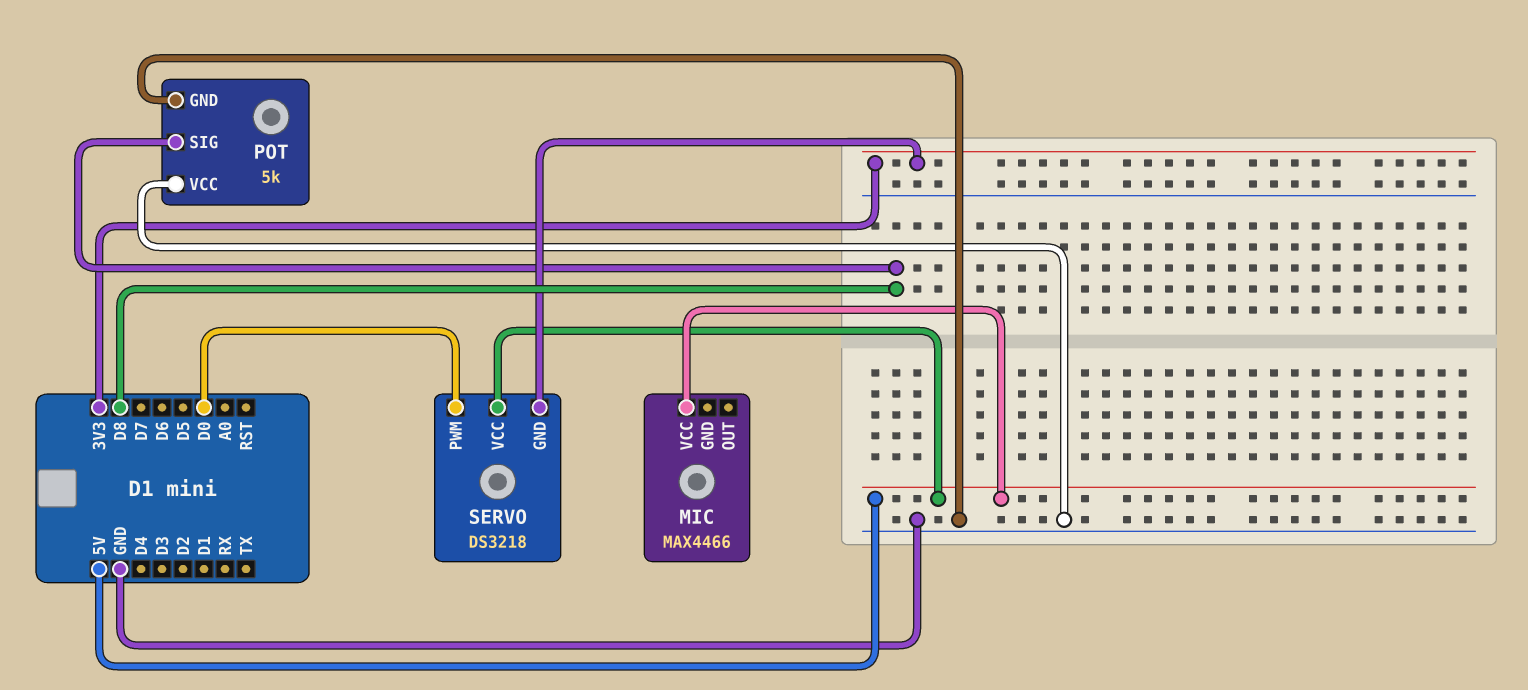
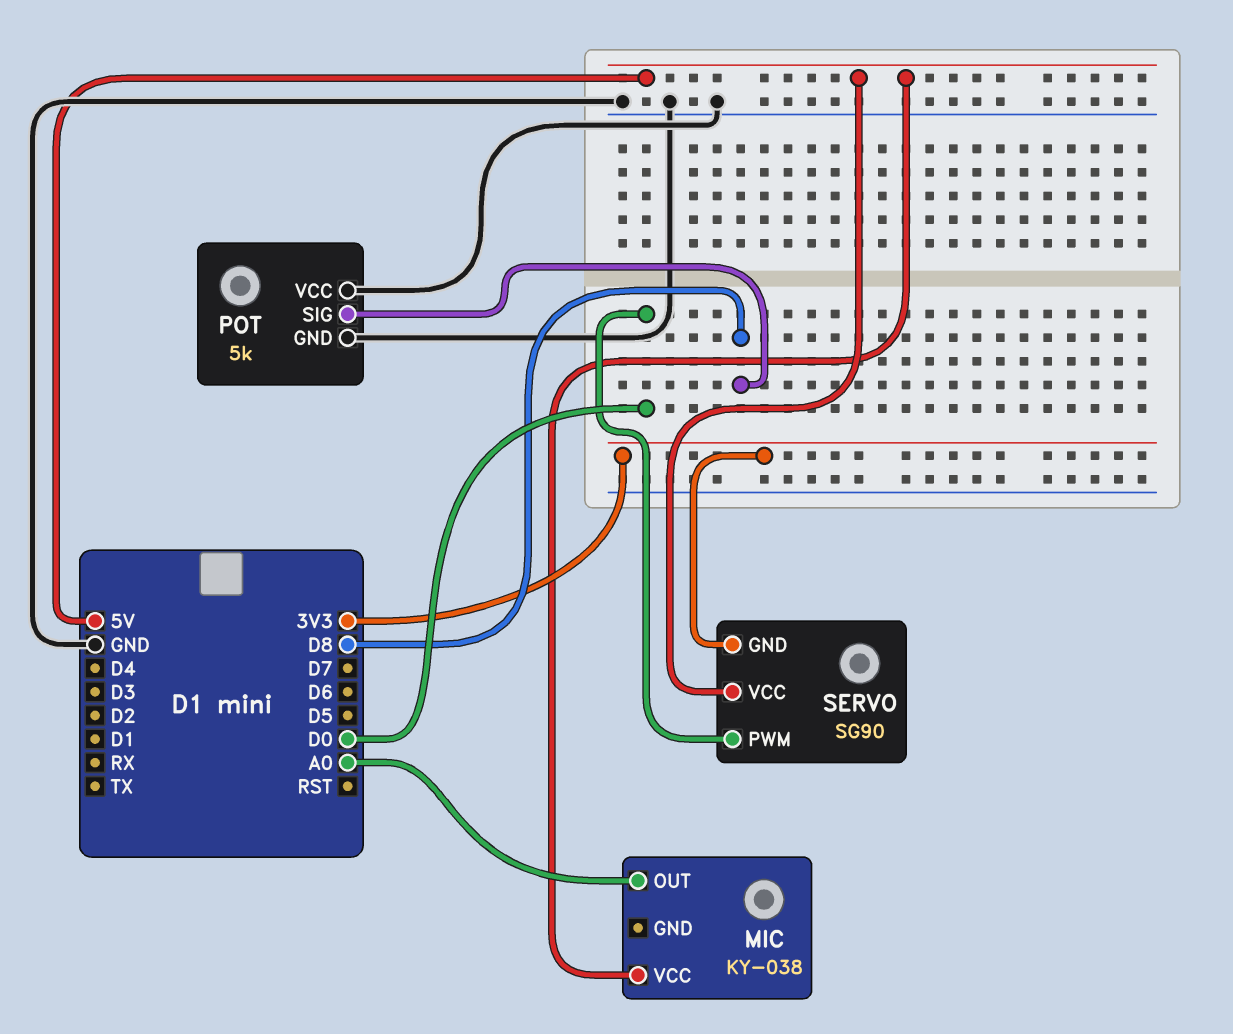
MIC: MAX4466 -> KY-038
MIC pin OUT: none -> A0
SERVO: DS3218 -> SG90

